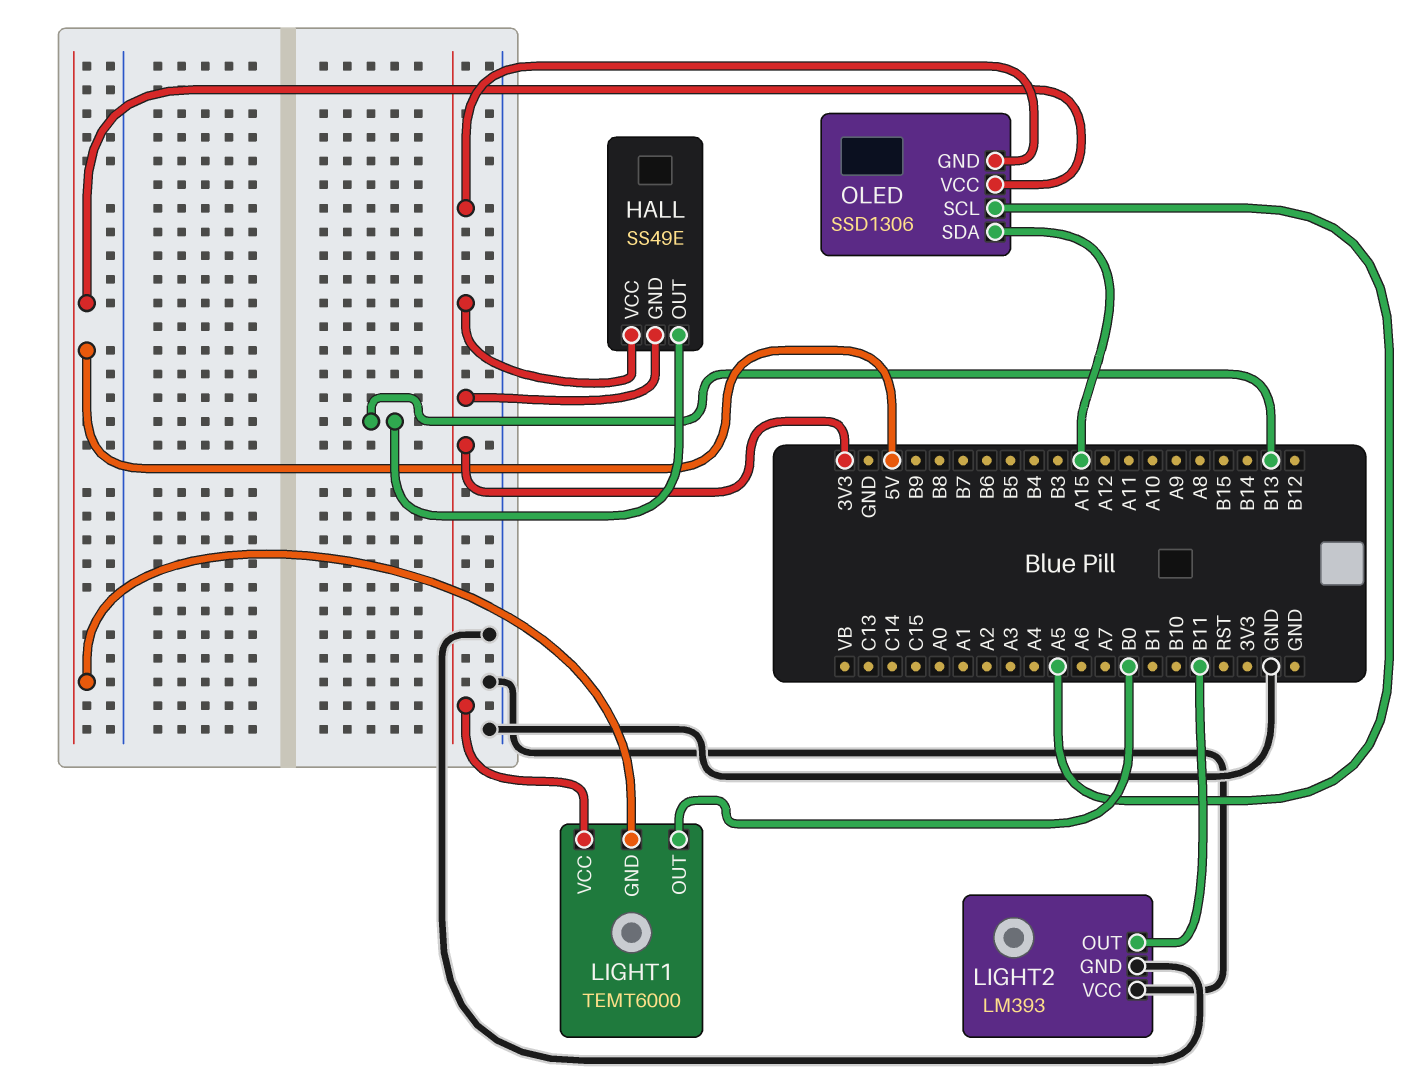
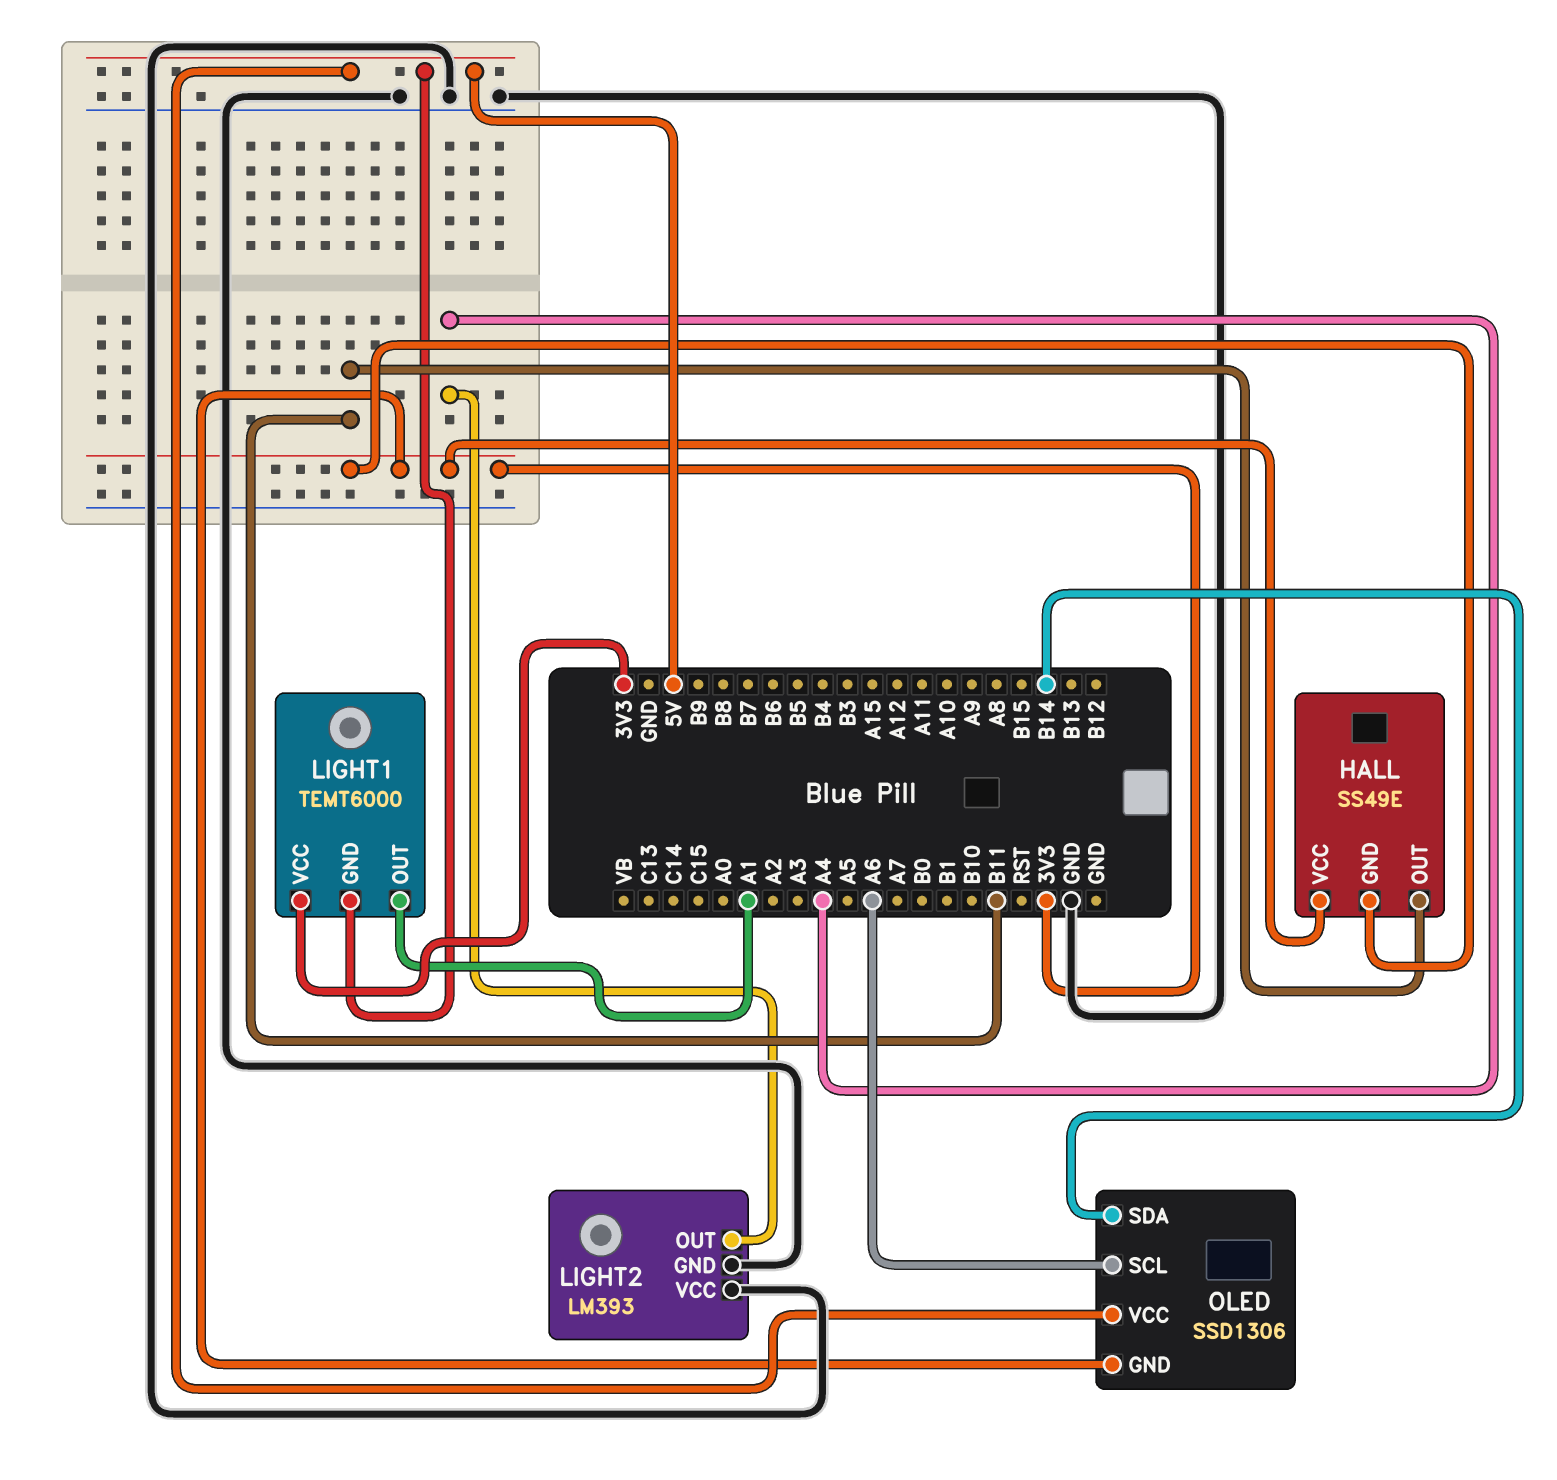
HALL pin OUT: B13 -> B11
LIGHT1 pin OUT: B0 -> A1
LIGHT2 pin OUT: B11 -> A4
OLED pin SCL: A5 -> A6
OLED pin SDA: A15 -> B14

